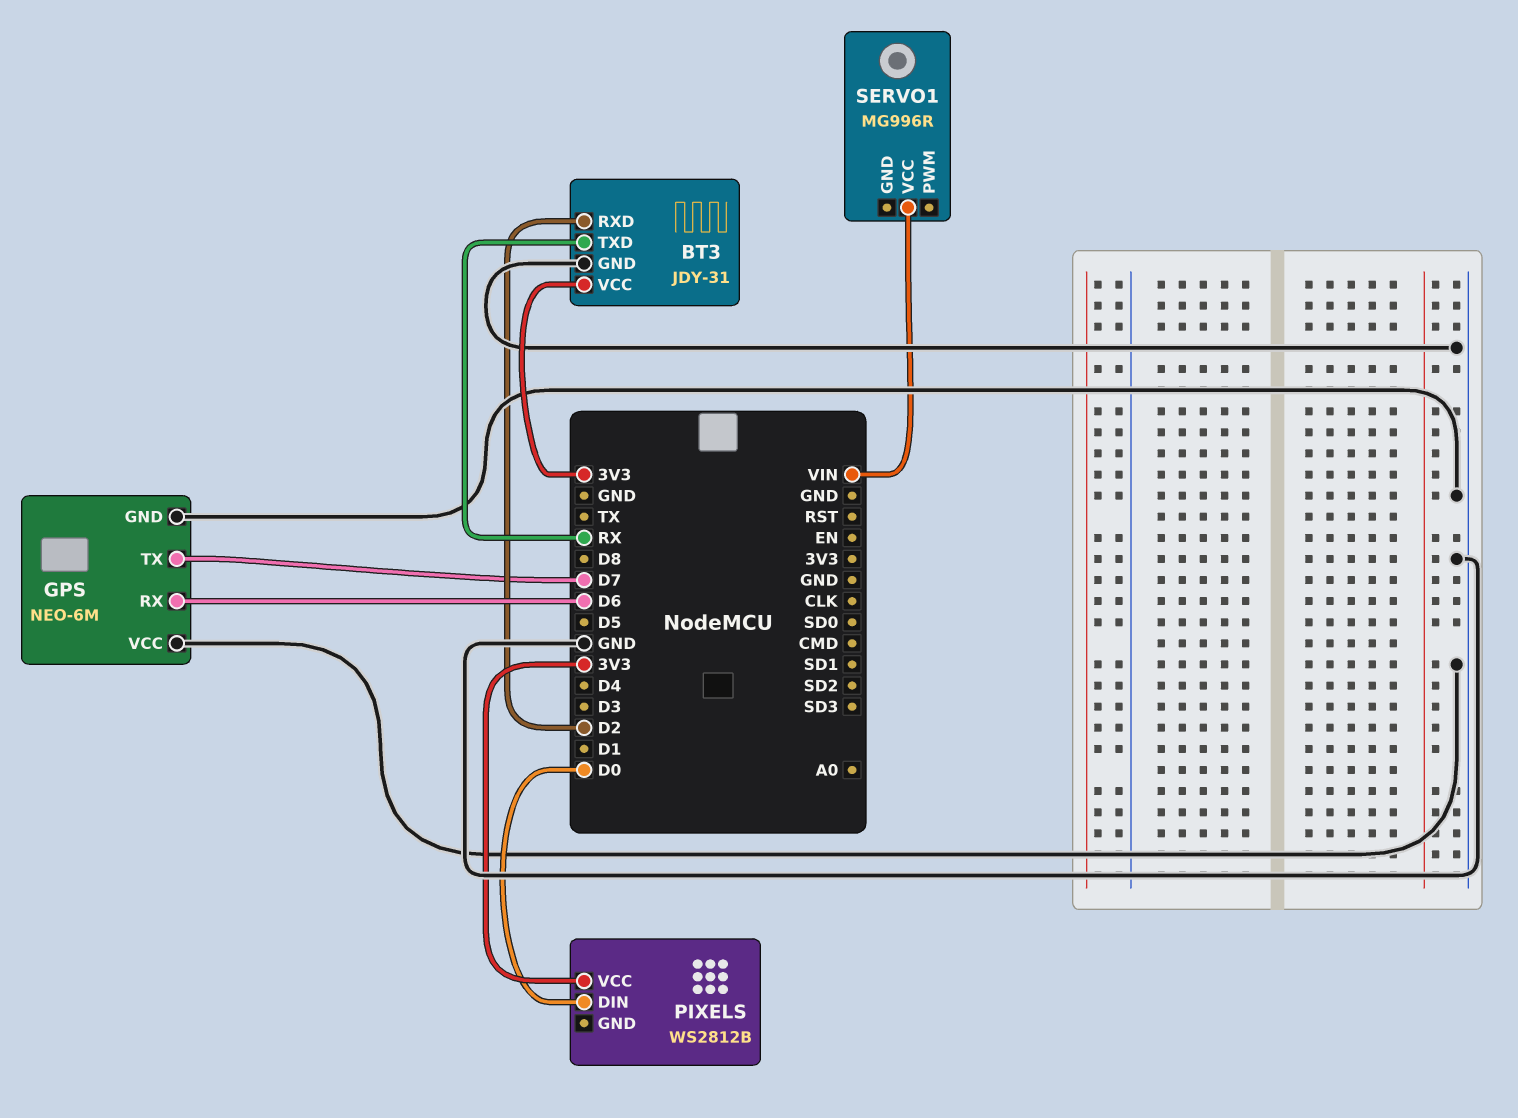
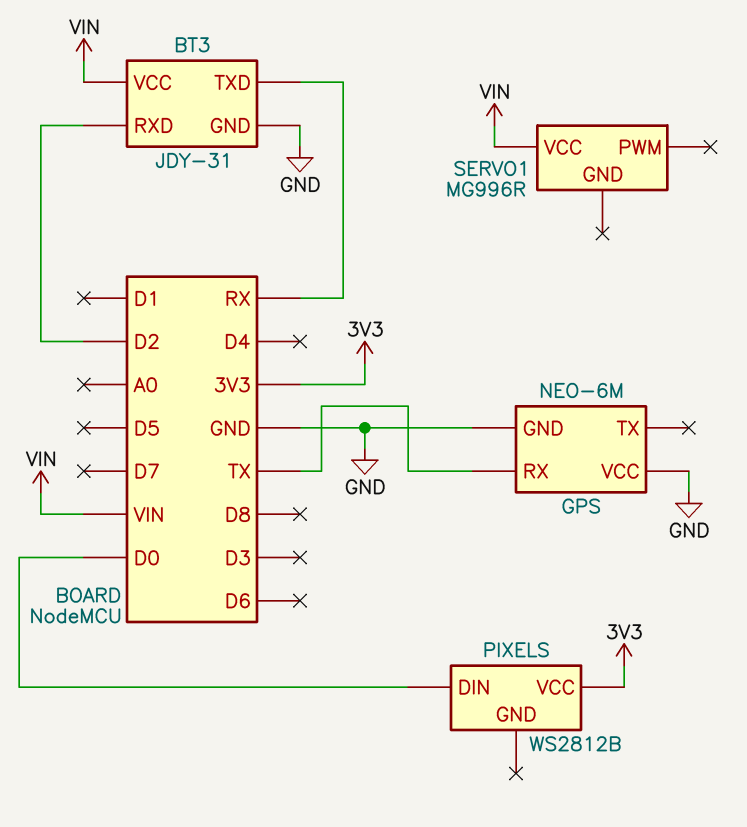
BT3 pin VCC: 3V3 -> VIN
GPS pin RX: D6 -> TX
GPS pin TX: D7 -> none

